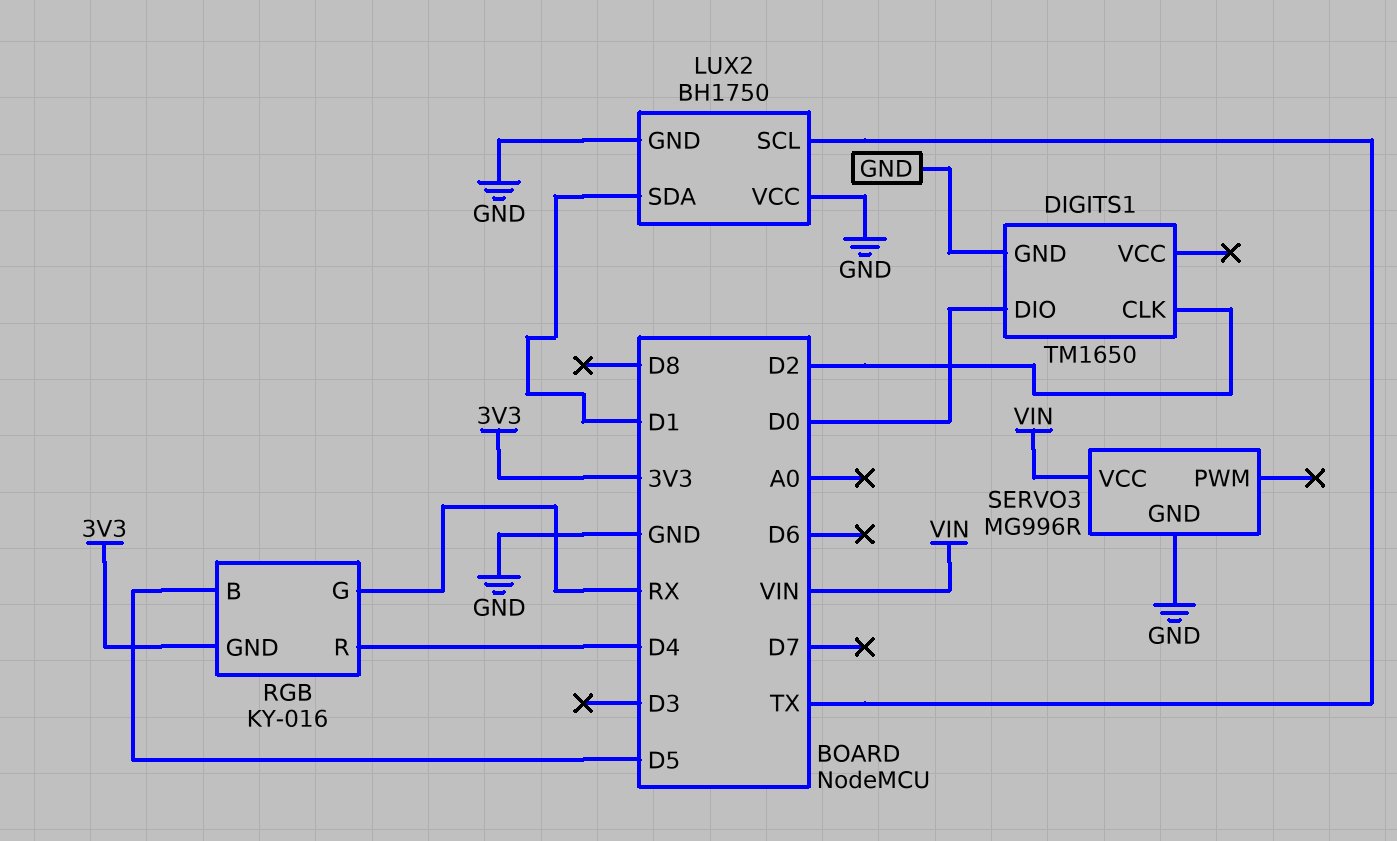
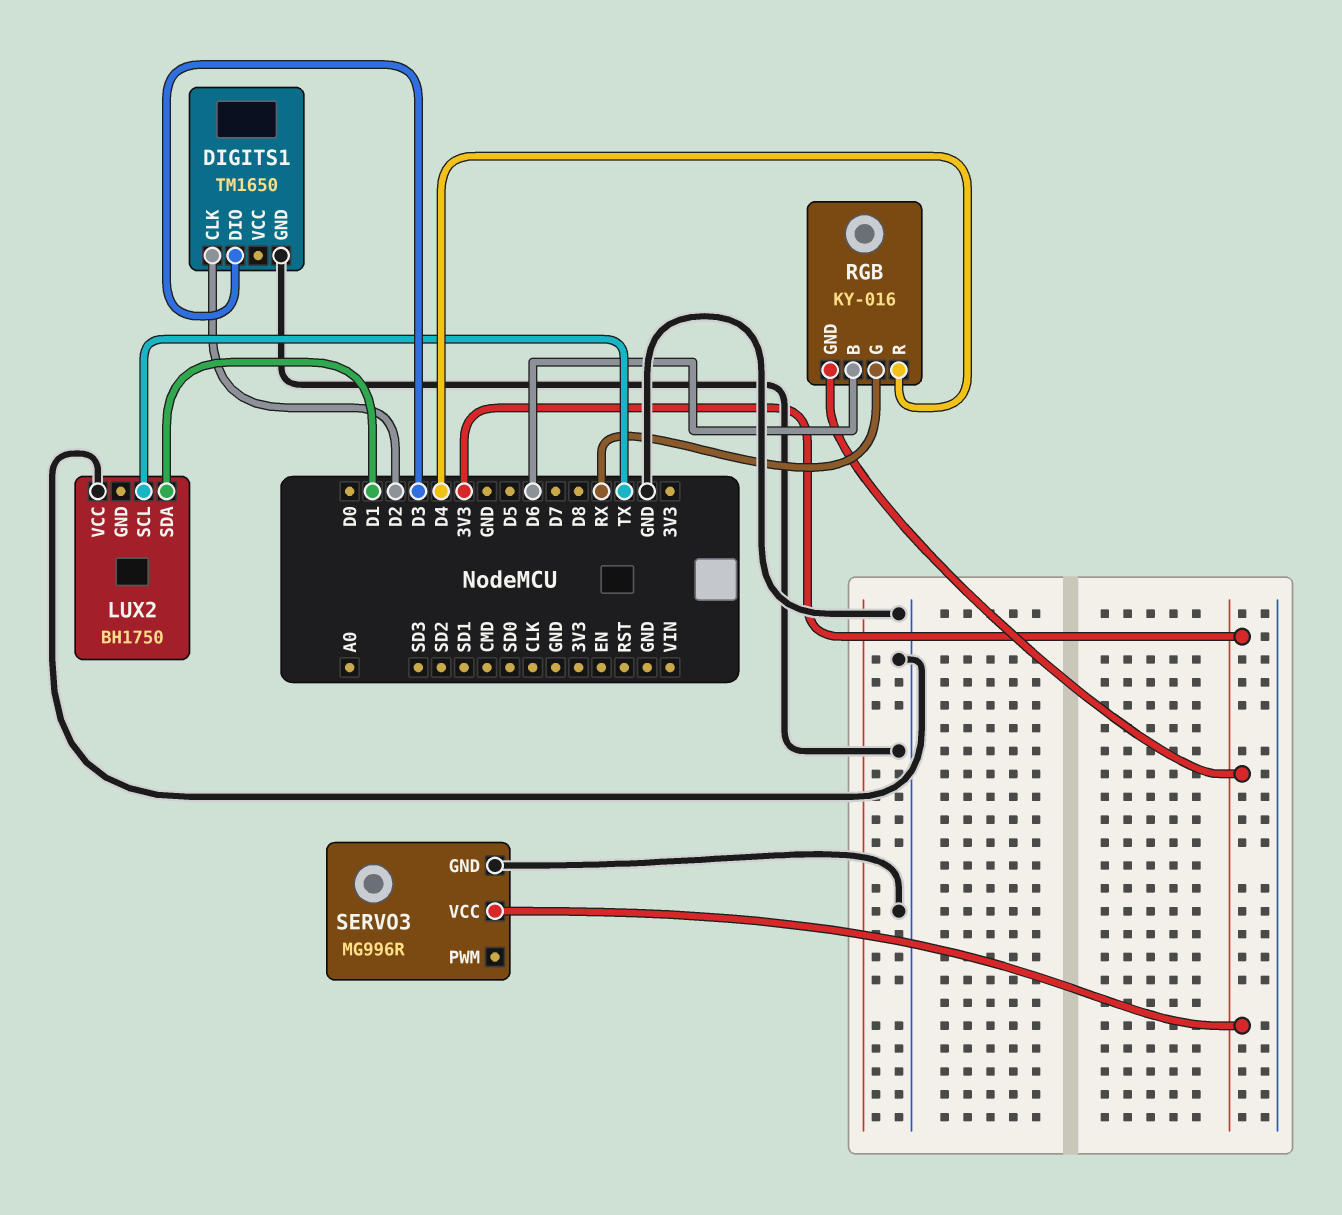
DIGITS1 pin DIO: D0 -> D3
LUX2 pin GND: GND -> none
RGB pin B: D5 -> D6
SERVO3 pin VCC: VIN -> 3V3

